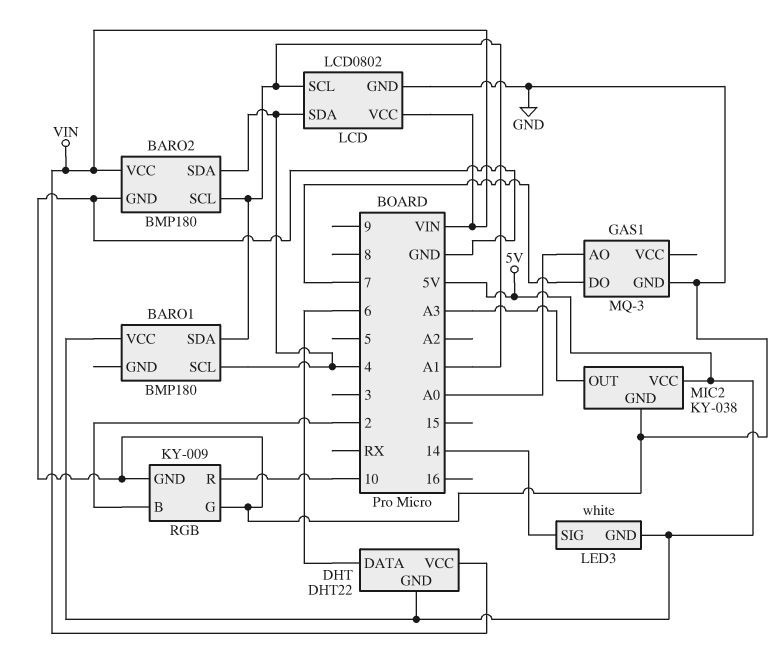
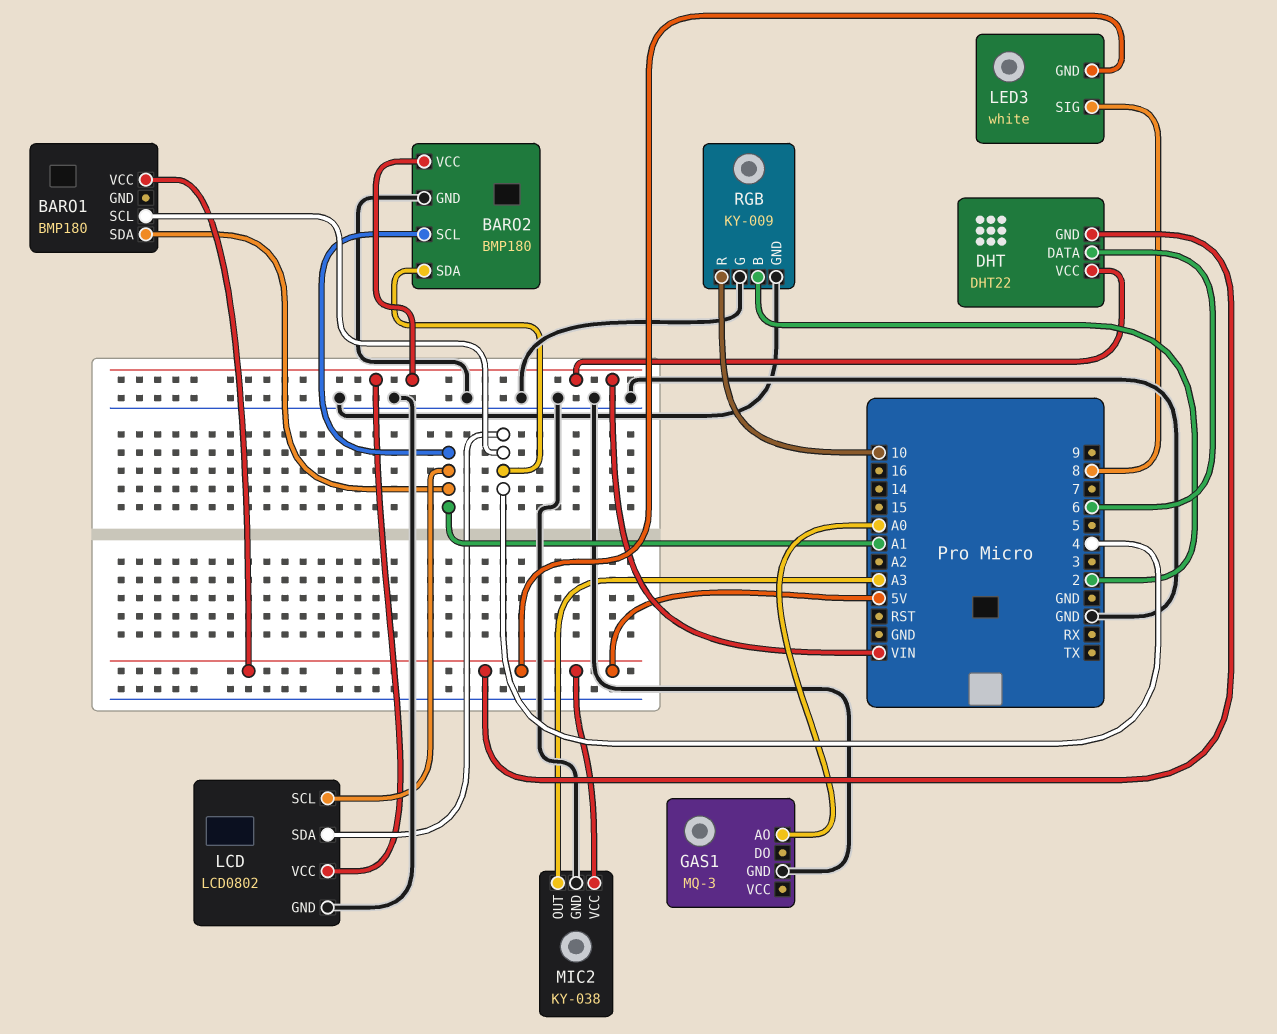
GAS1 pin DO: 7 -> none
LED3 pin SIG: 14 -> 8

